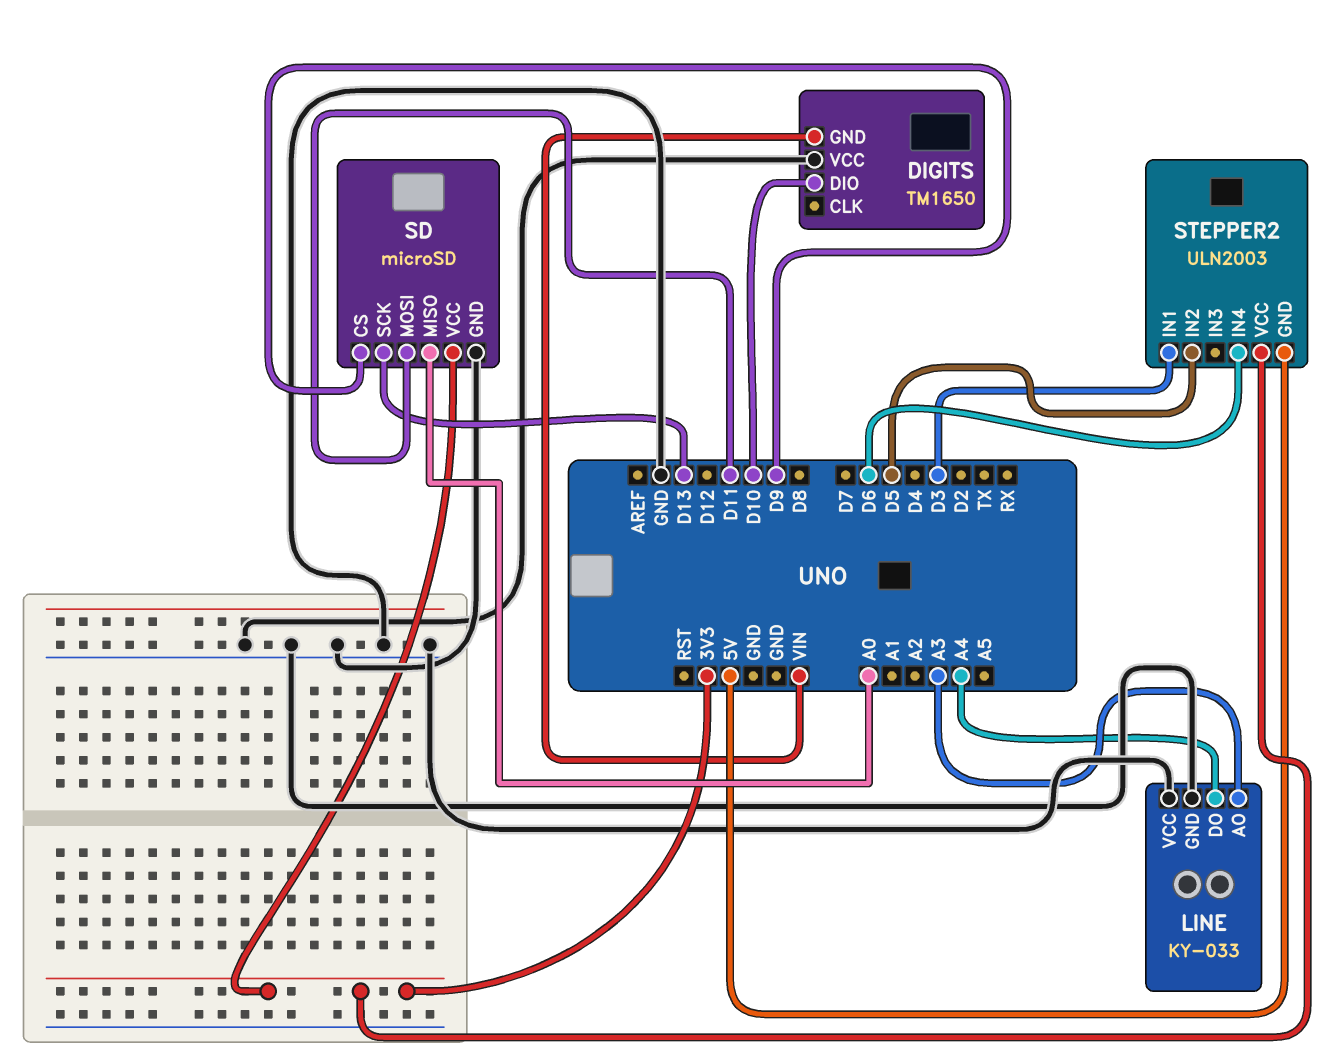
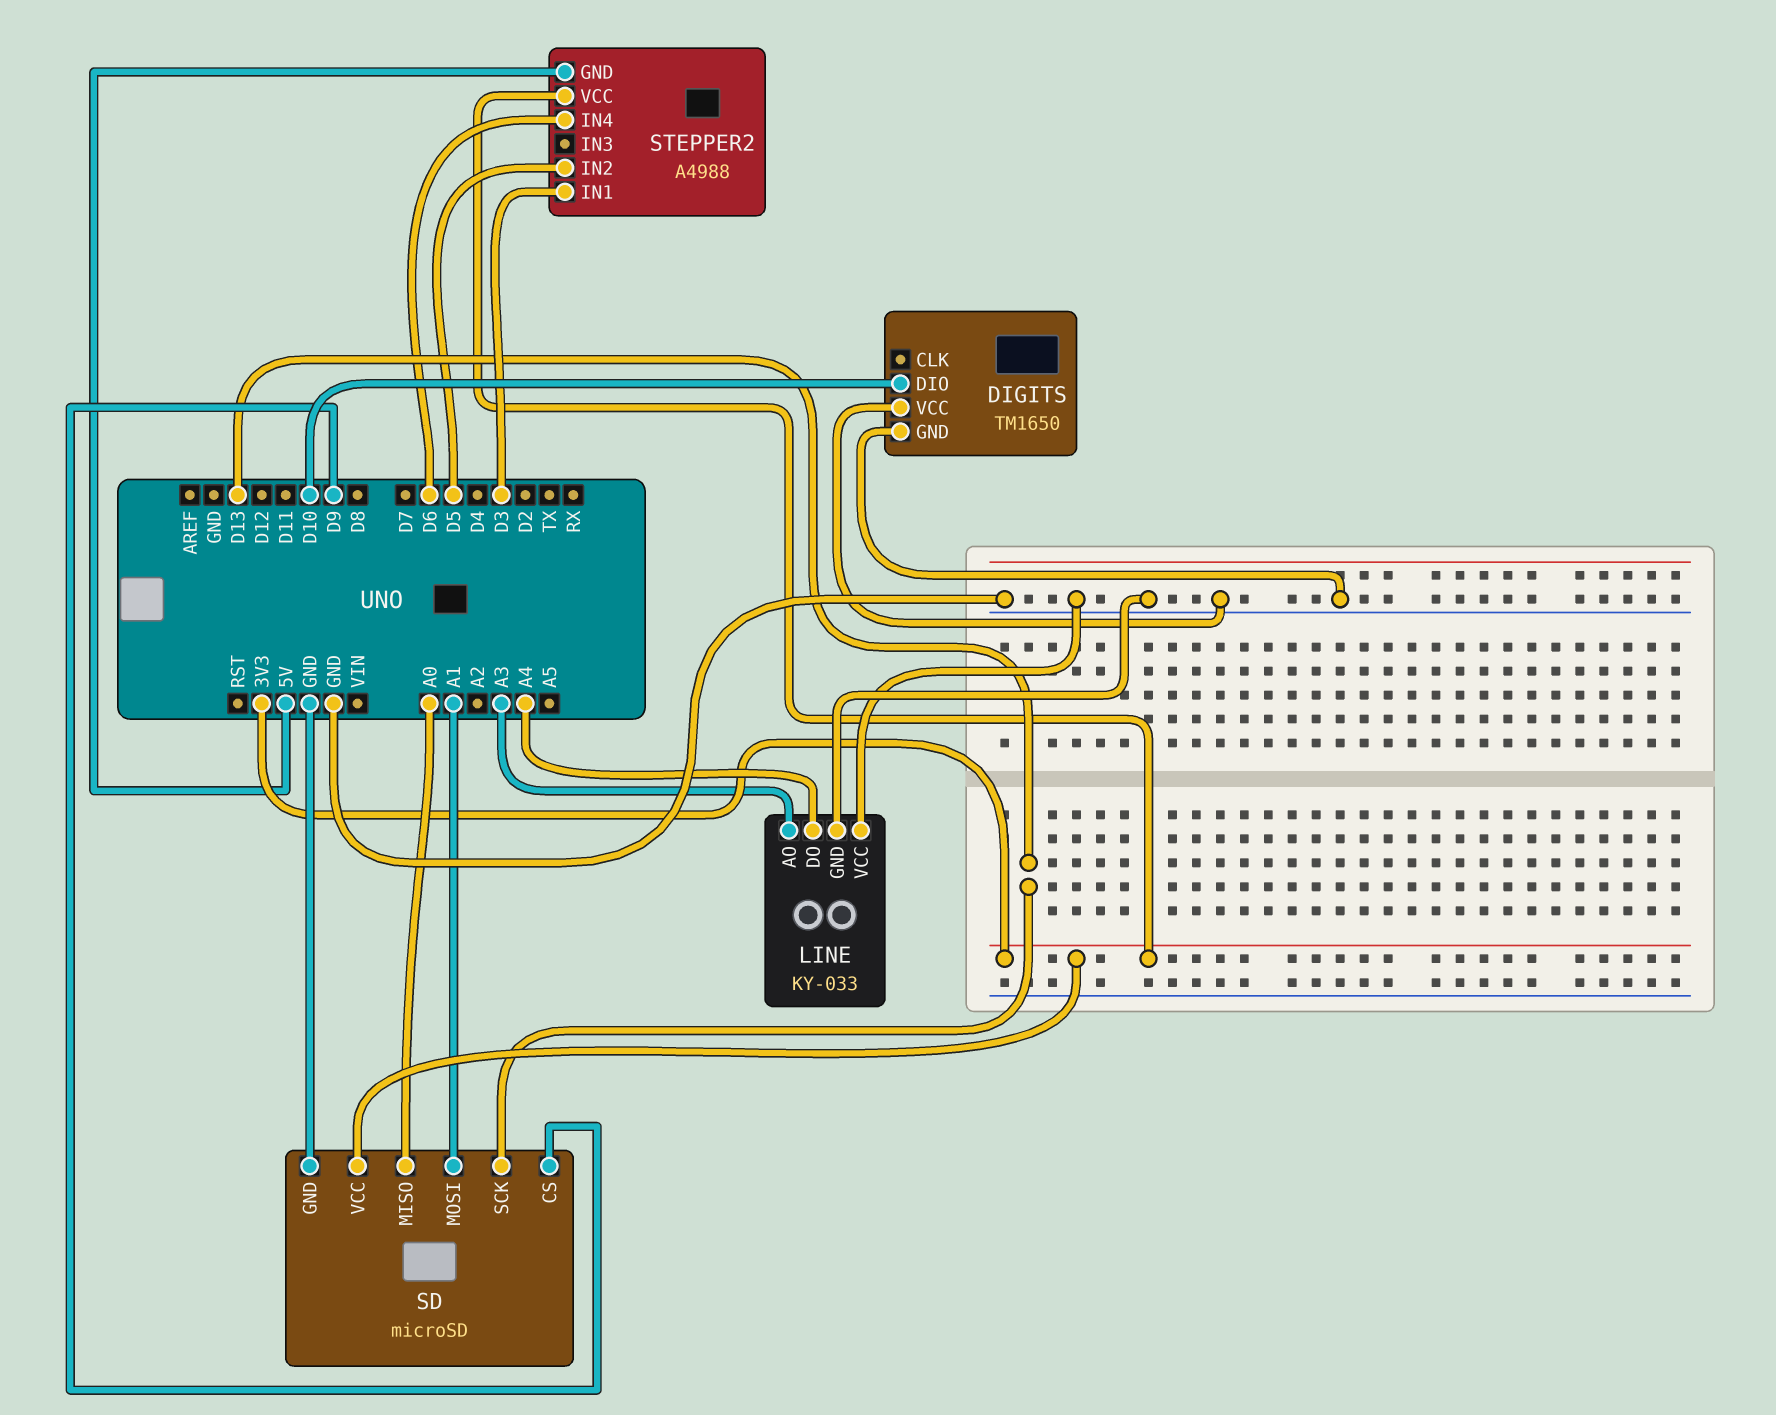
DIGITS pin GND: VIN -> GND
SD pin MOSI: D11 -> A1
STEPPER2: ULN2003 -> A4988

